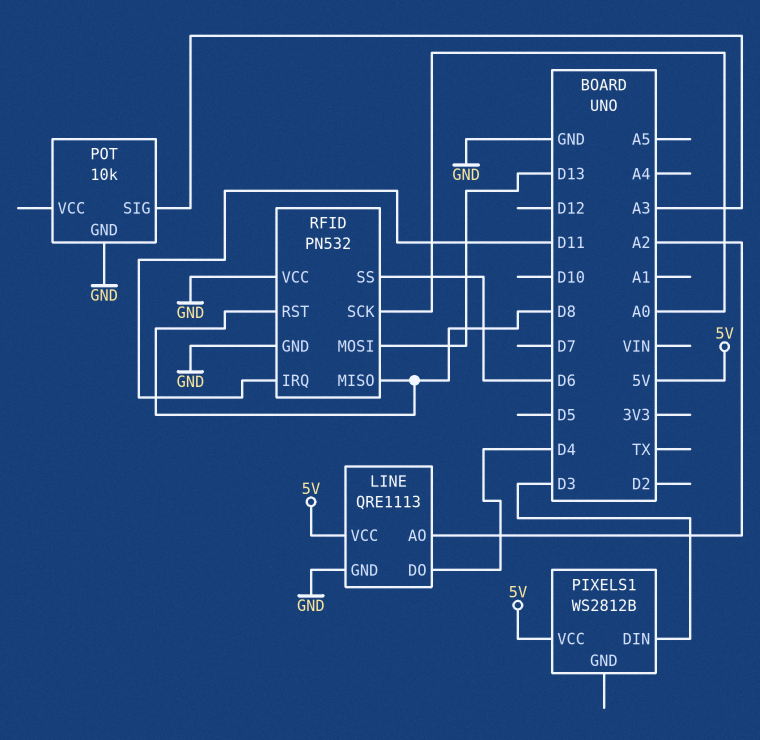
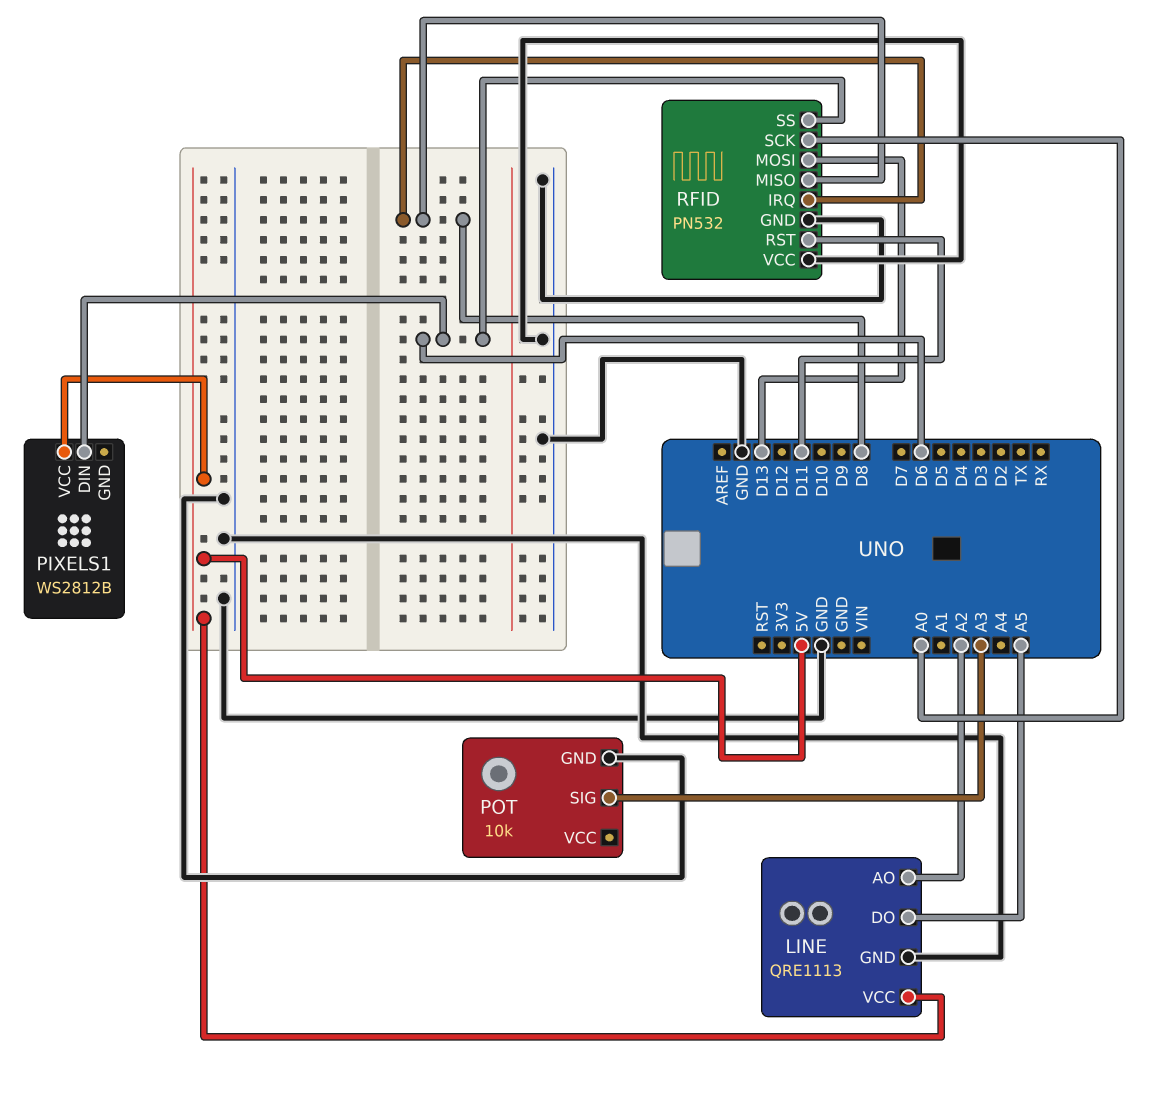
LINE pin DO: D4 -> A5
PIXELS1 pin DIN: D3 -> D6
RFID pin IRQ: D11 -> D8
RFID pin RST: D8 -> D11

